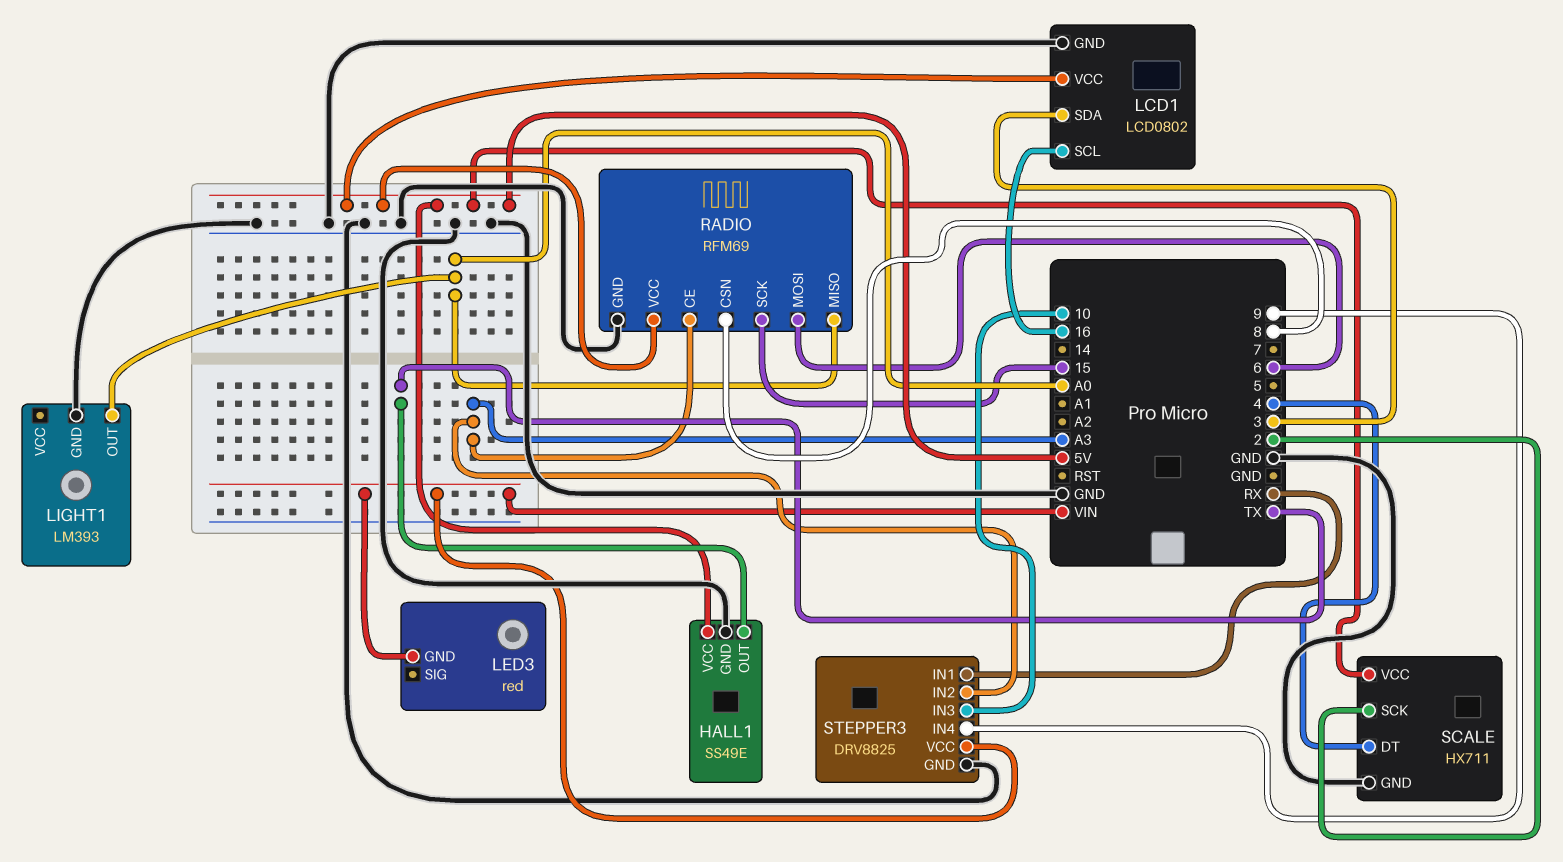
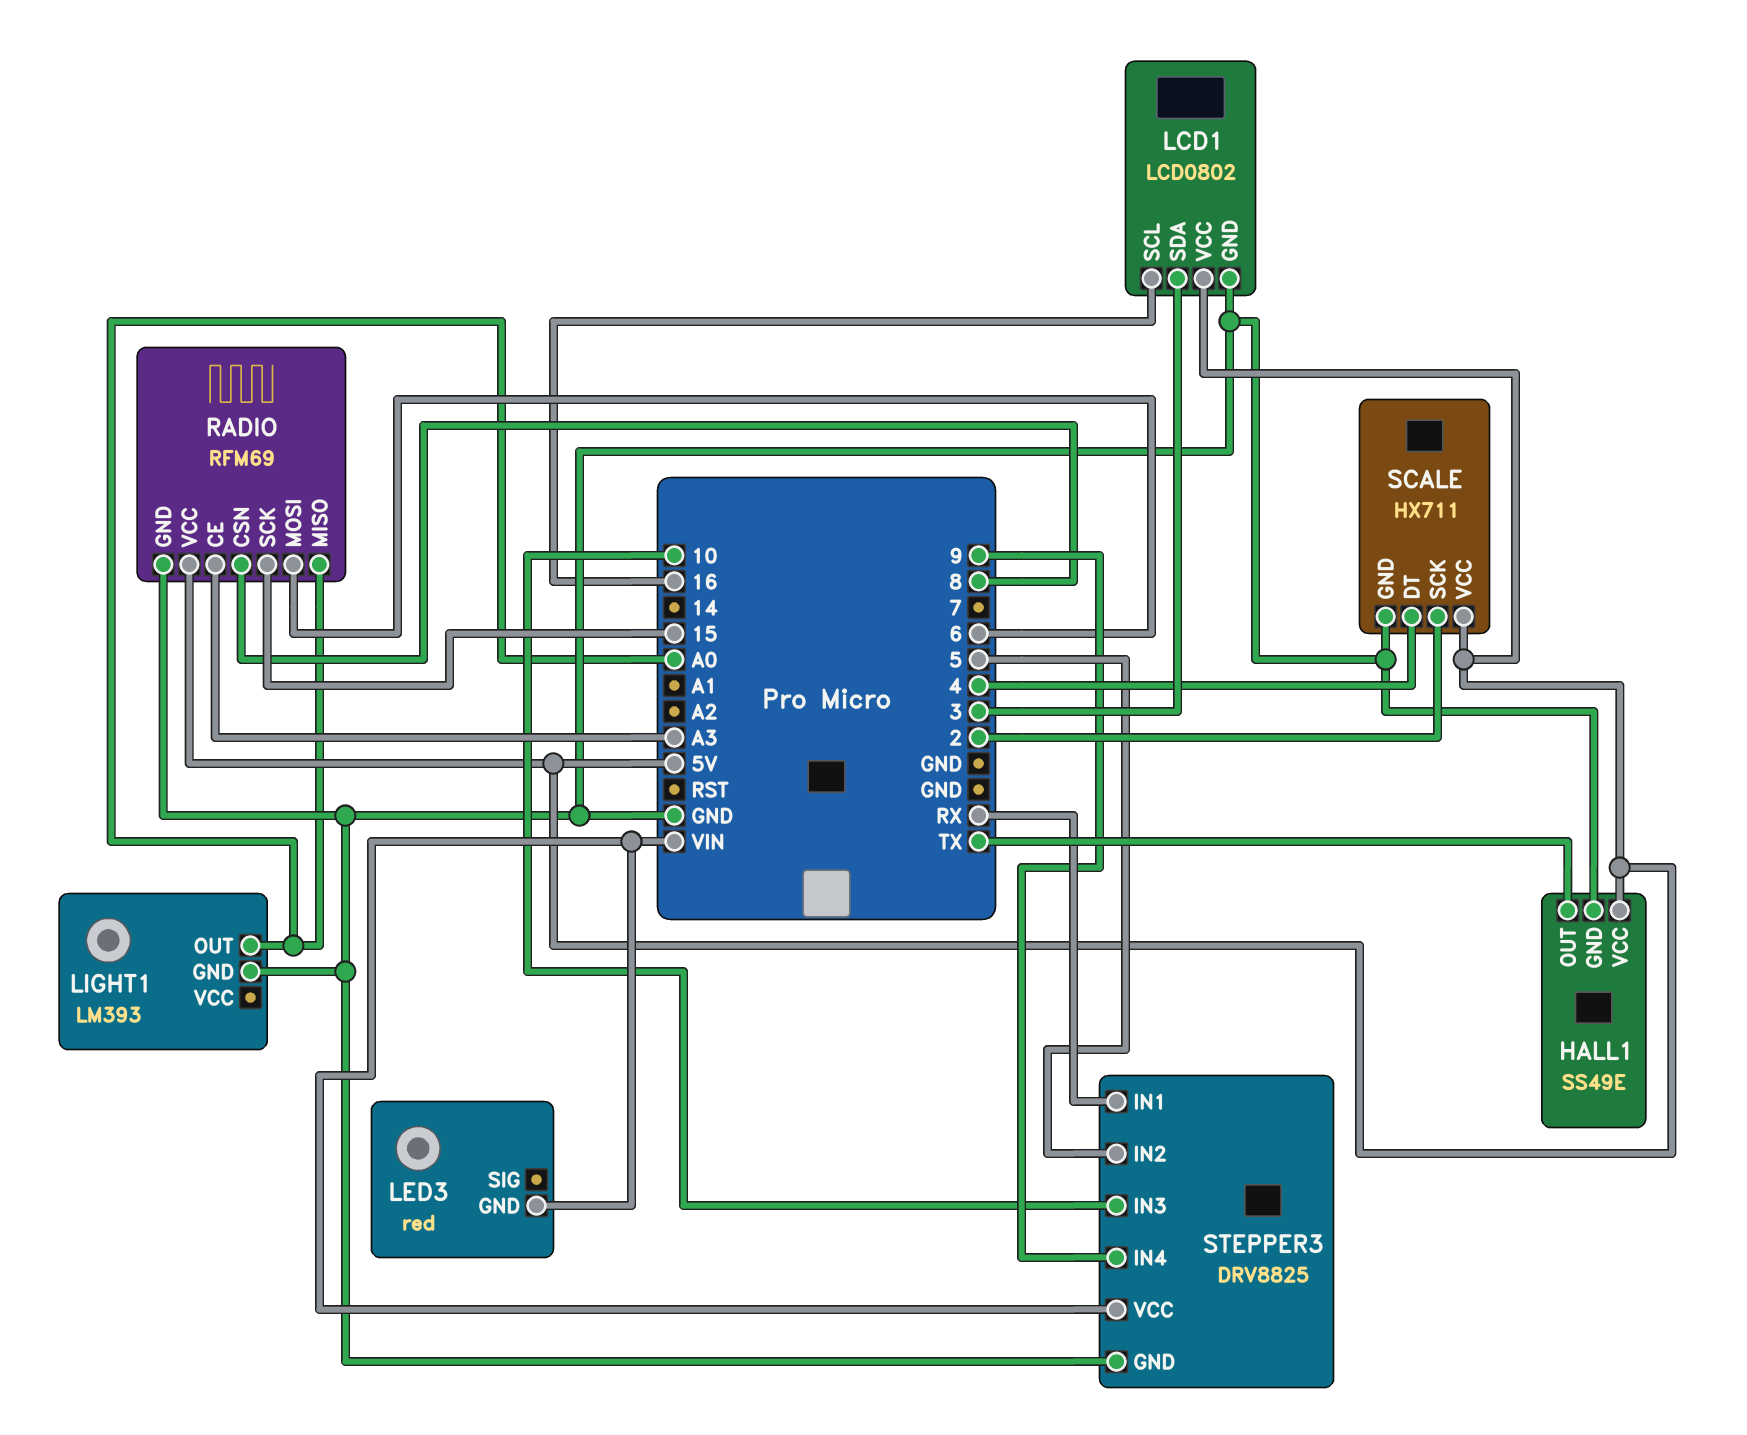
STEPPER3 pin IN2: A3 -> 5

